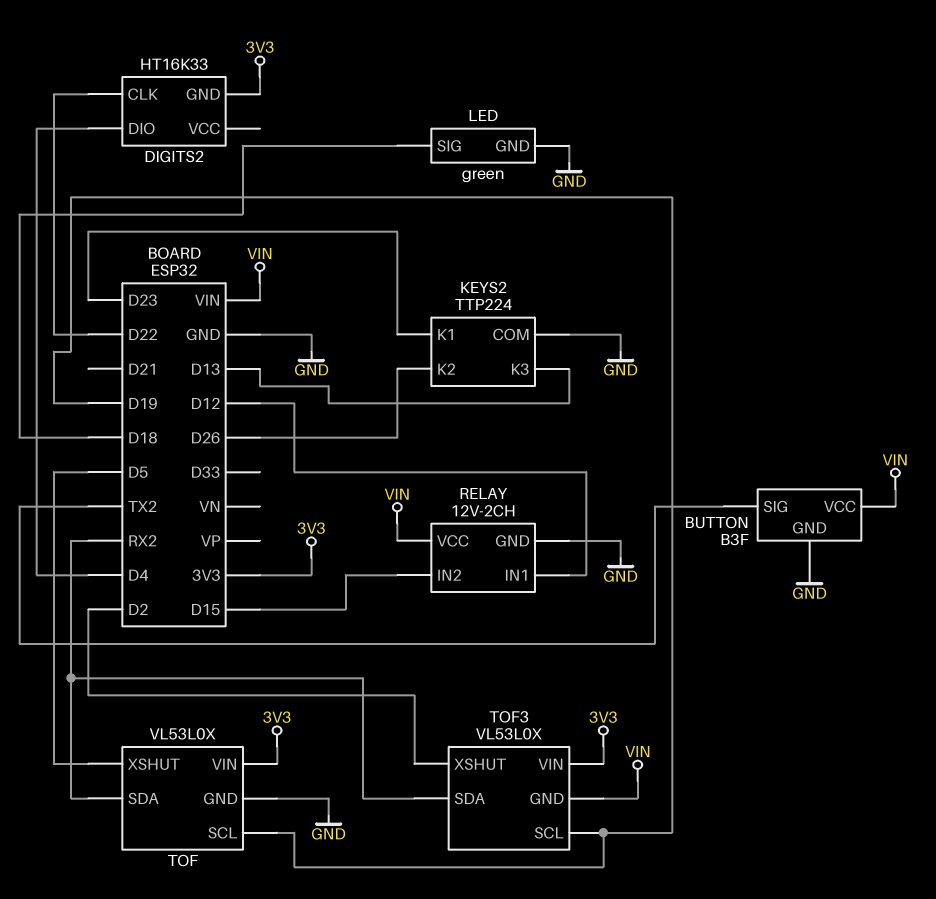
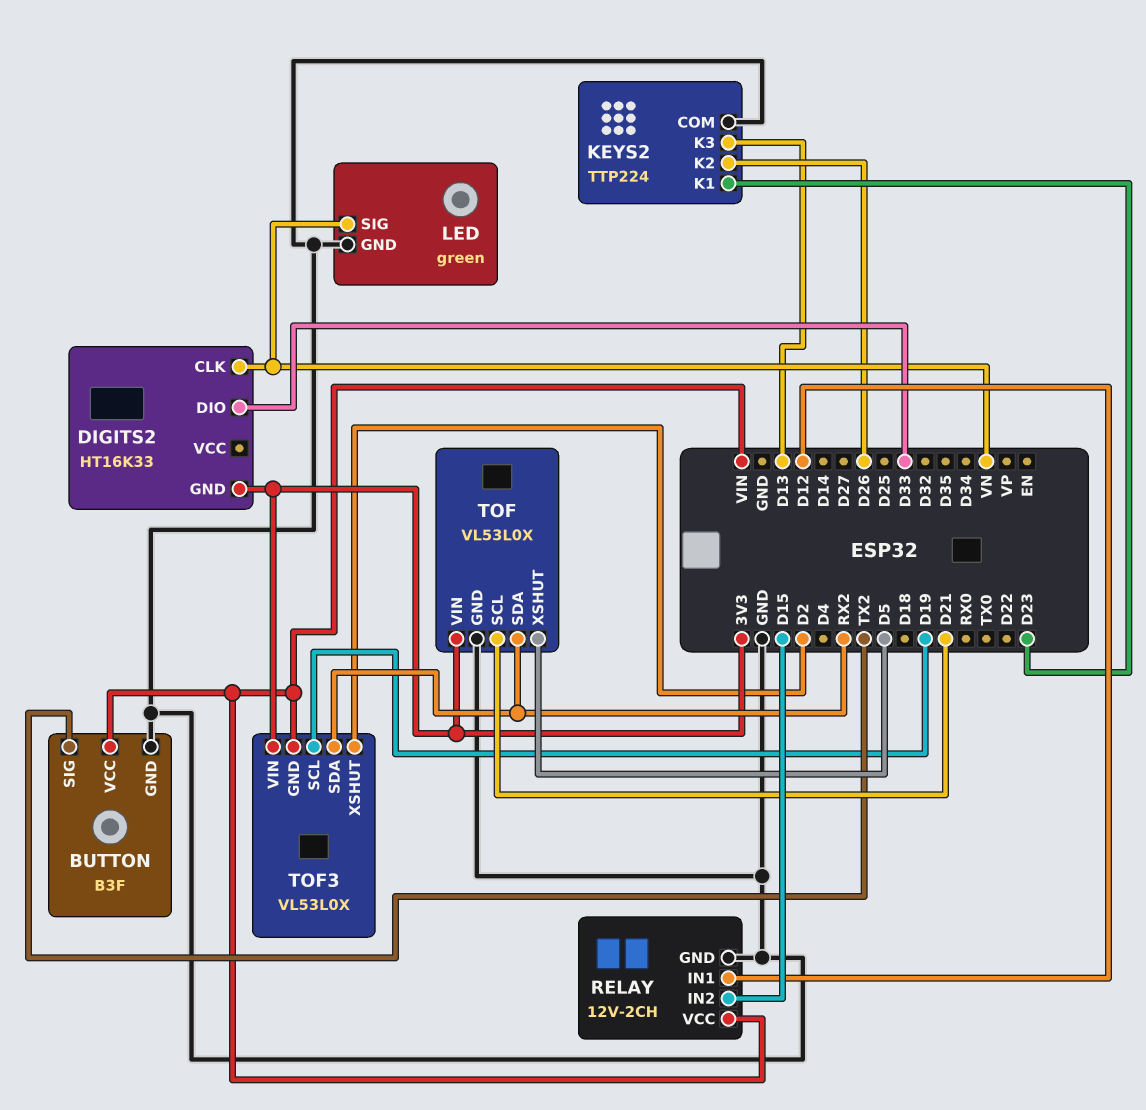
DIGITS2 pin CLK: D22 -> VN
DIGITS2 pin DIO: D4 -> D33
LED pin SIG: D18 -> VN
TOF pin SCL: D19 -> D21

